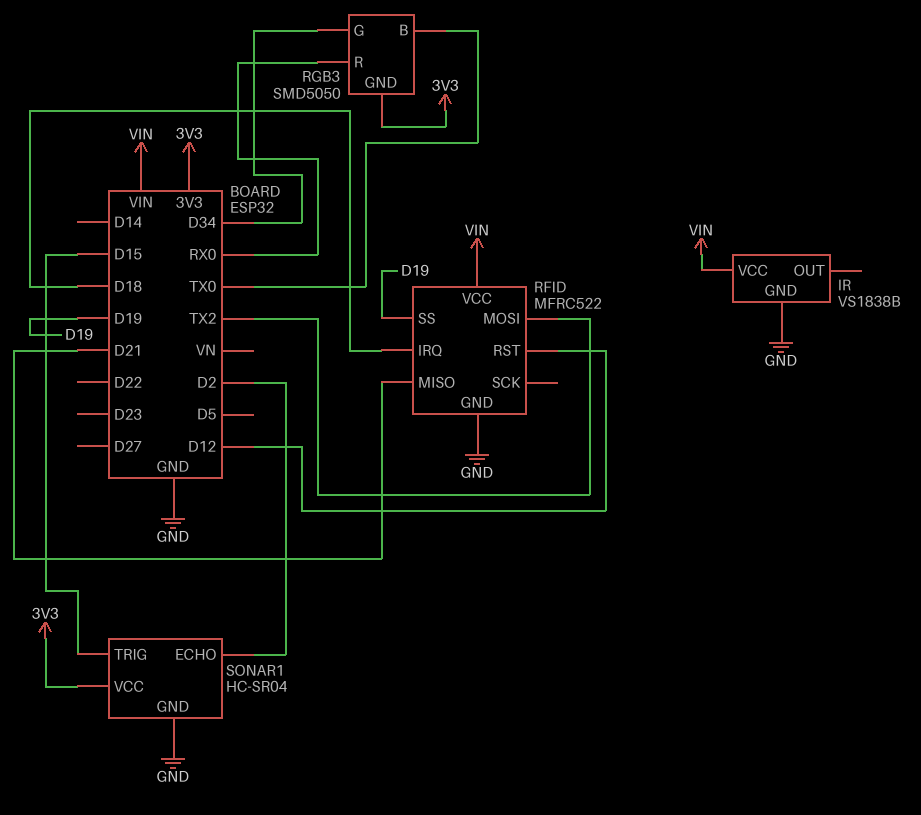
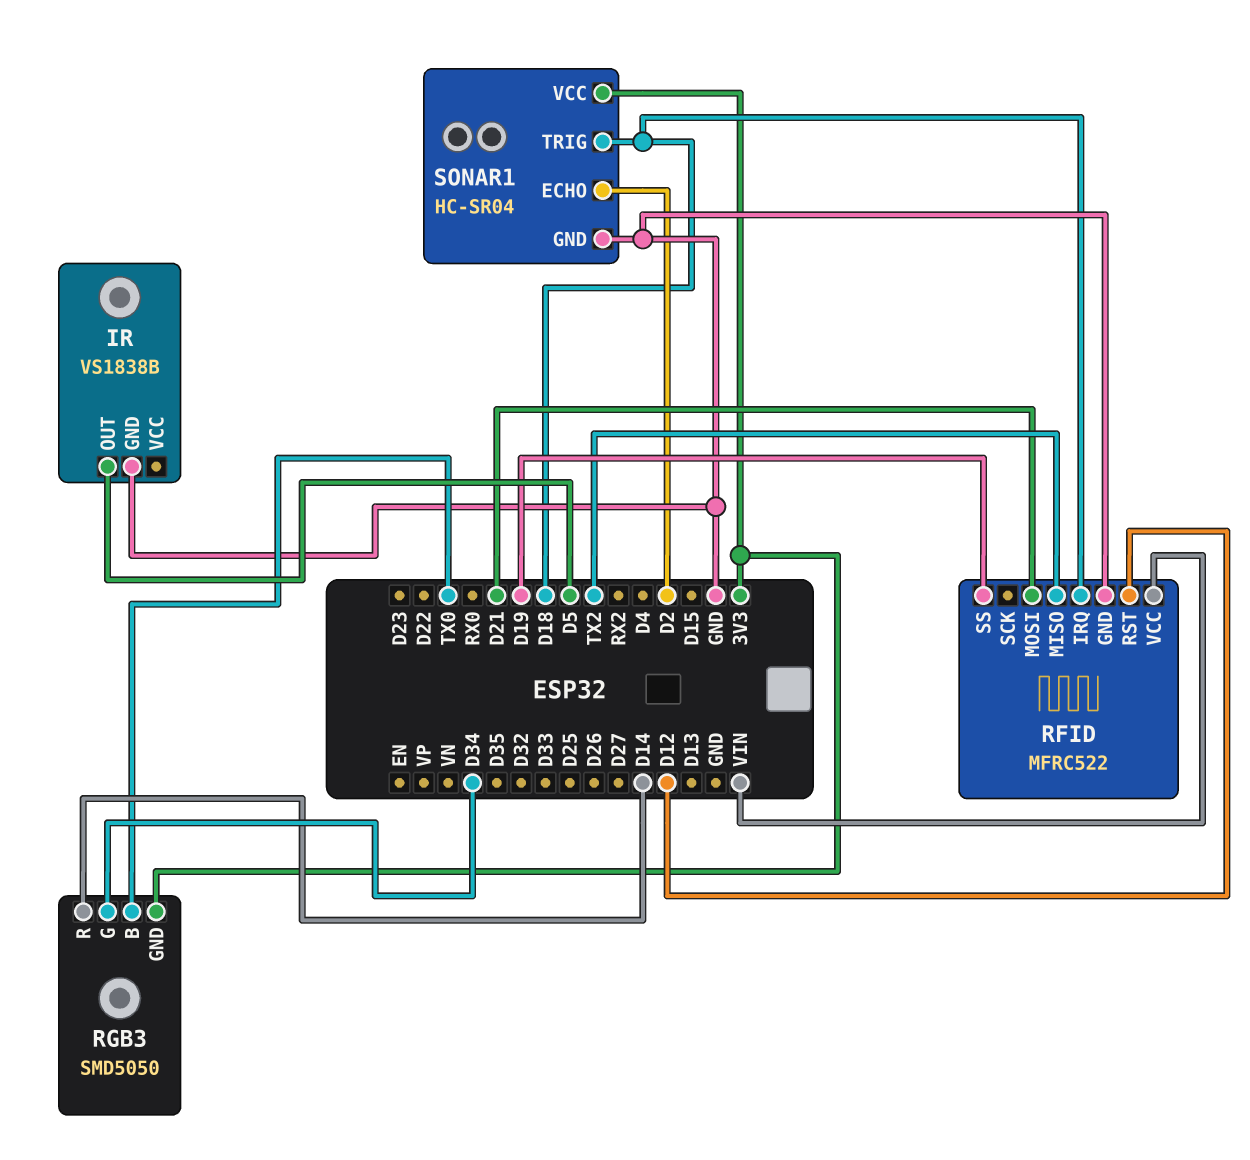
IR pin OUT: none -> D5
IR pin VCC: VIN -> none
RFID pin MISO: D21 -> TX2
RFID pin MOSI: TX2 -> D21
RGB3 pin R: RX0 -> D14
SONAR1 pin TRIG: D15 -> D18

